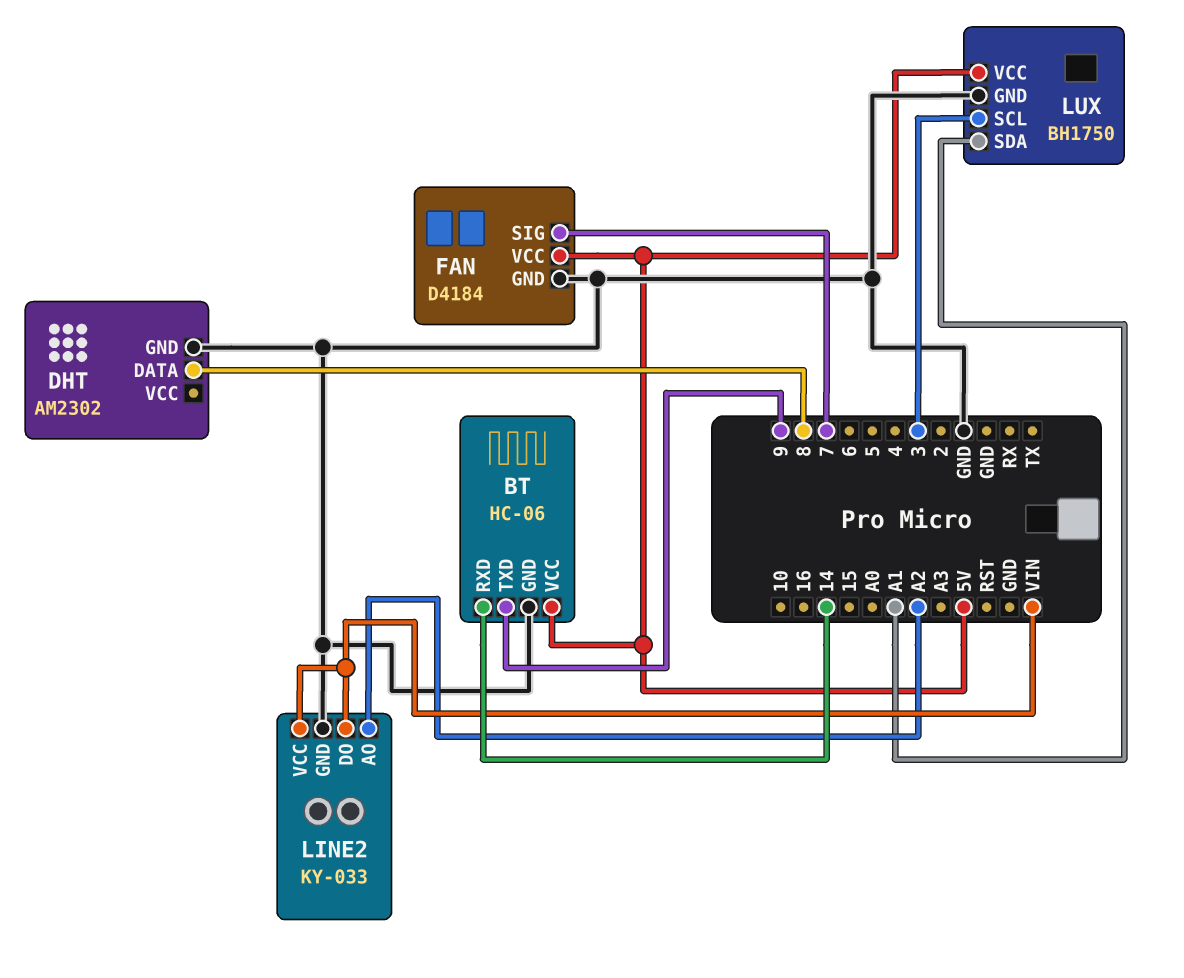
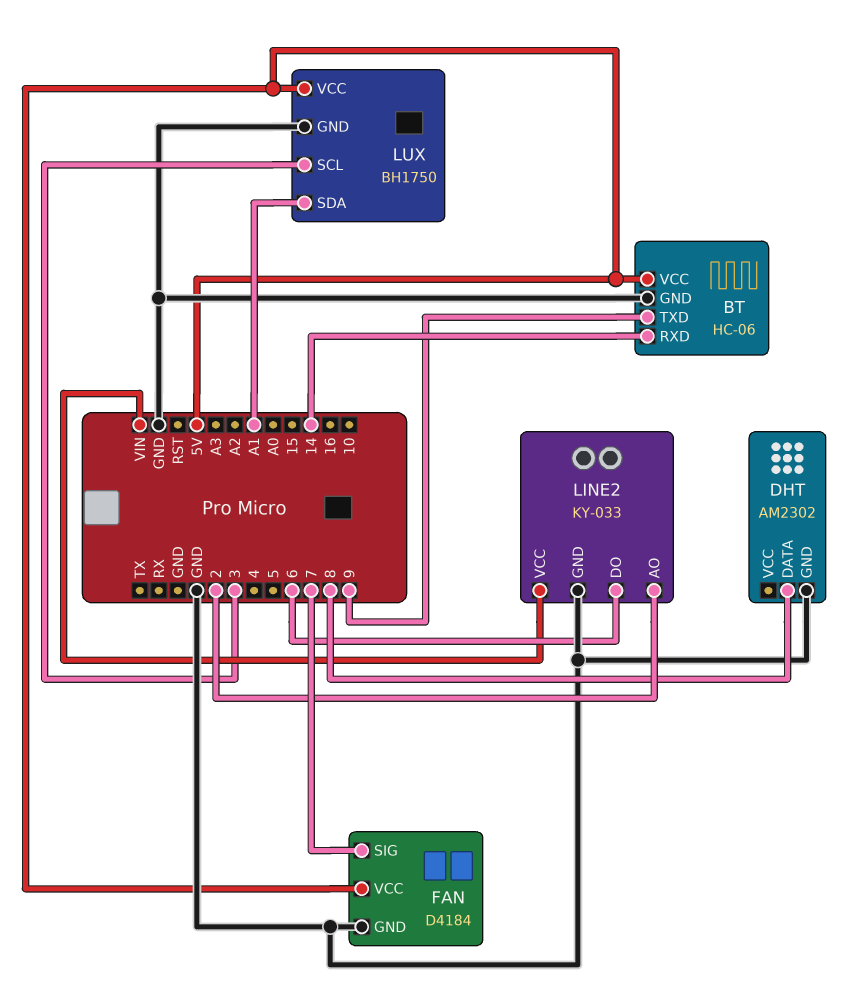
LINE2 pin AO: A2 -> 2
LINE2 pin DO: VIN -> 6

